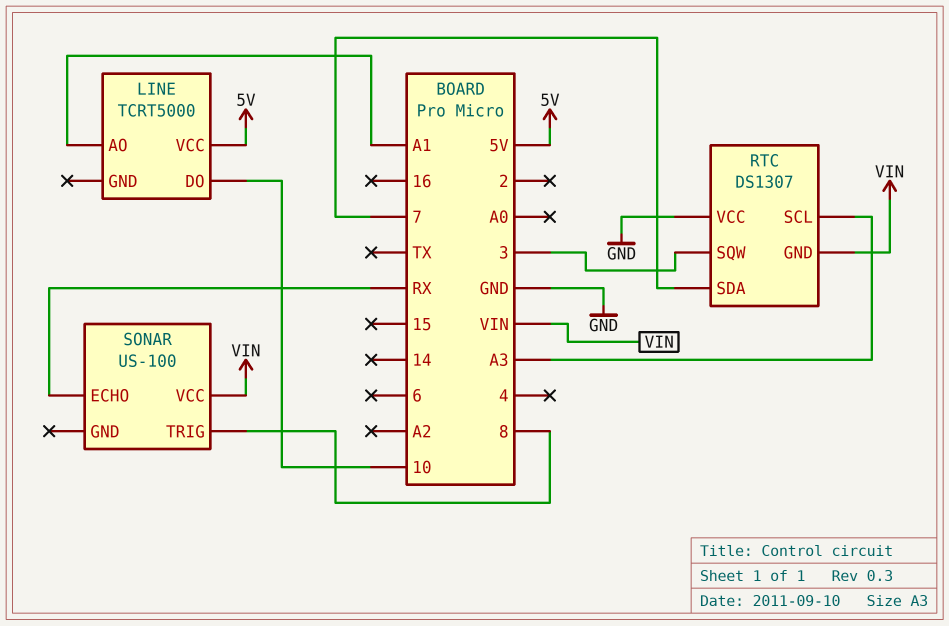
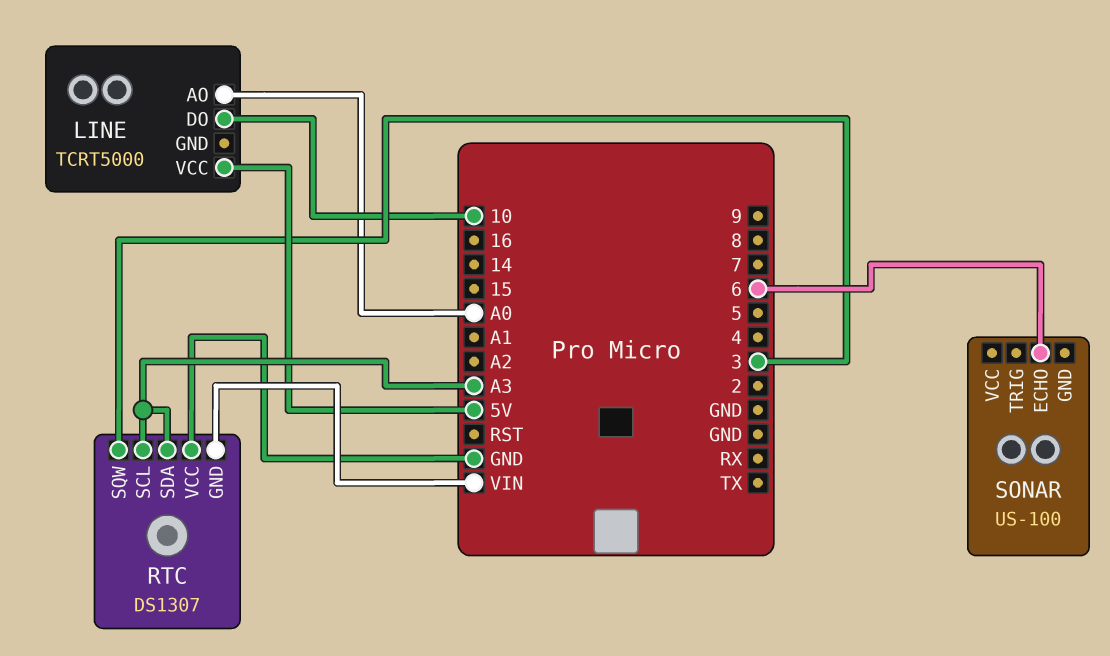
LINE pin AO: A1 -> A0
RTC pin SDA: 7 -> A3
SONAR pin ECHO: RX -> 6
SONAR pin TRIG: 8 -> none
SONAR pin VCC: VIN -> none

